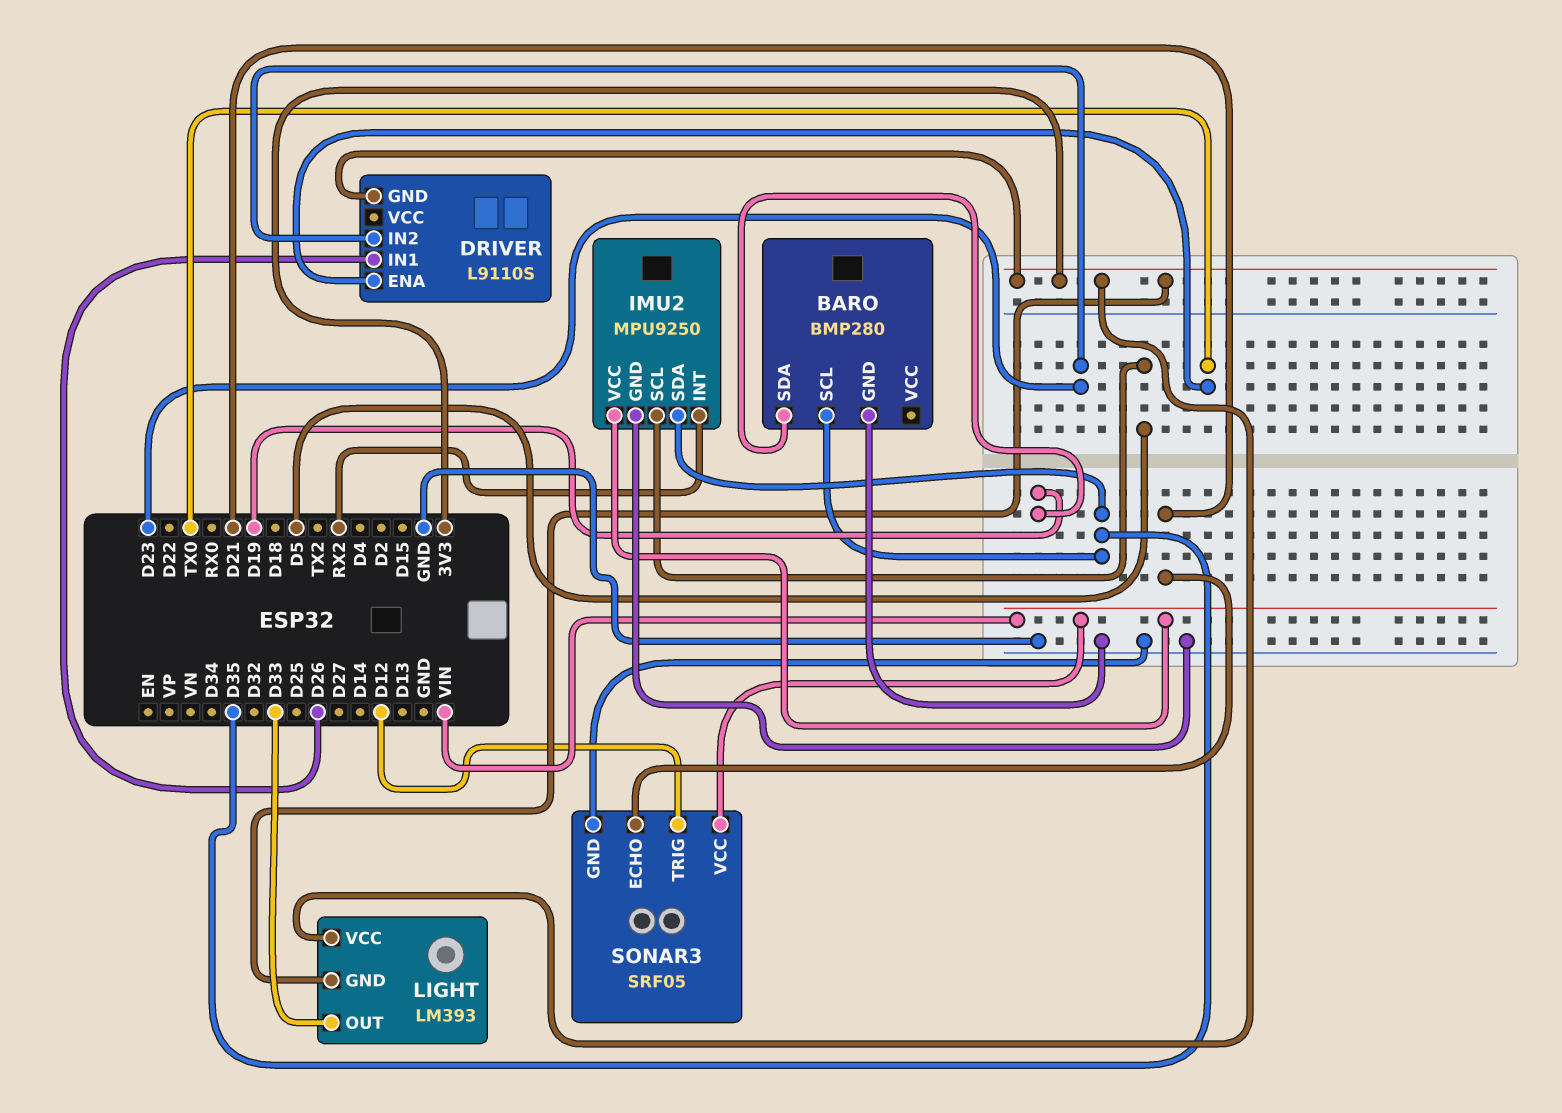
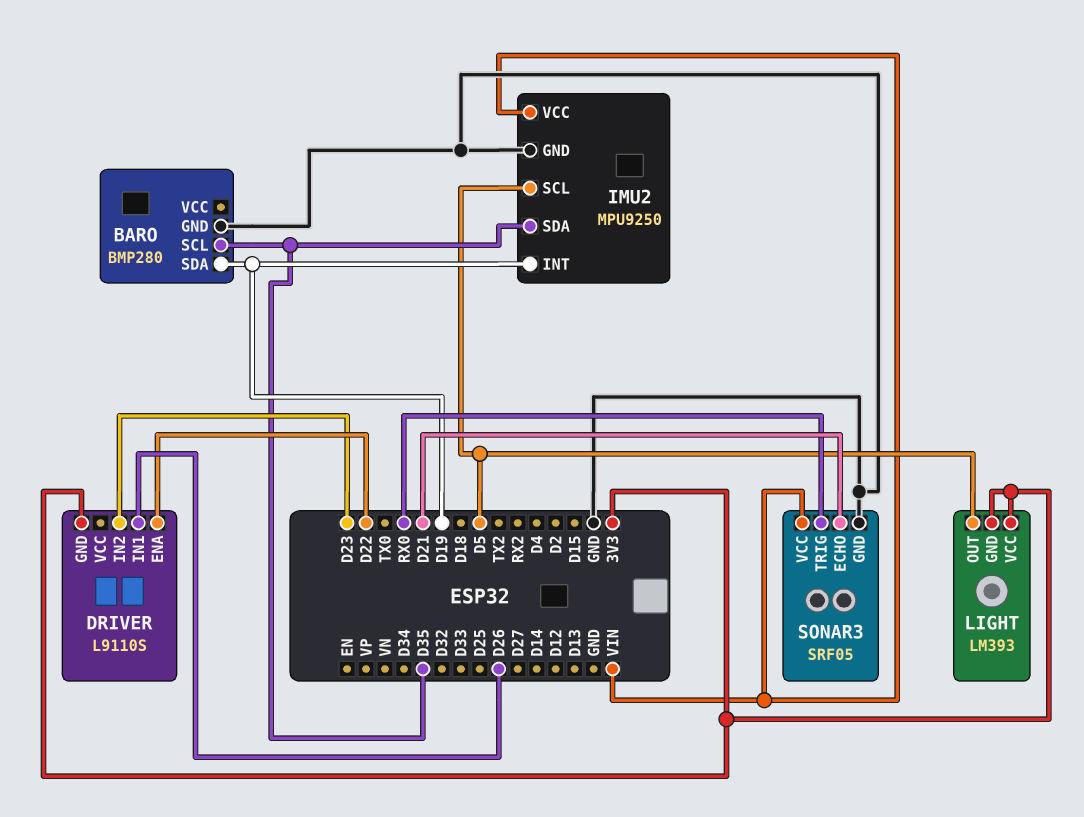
DRIVER pin ENA: TX0 -> D22
IMU2 pin INT: RX2 -> D19
LIGHT pin OUT: D33 -> D5
SONAR3 pin TRIG: D12 -> RX0

